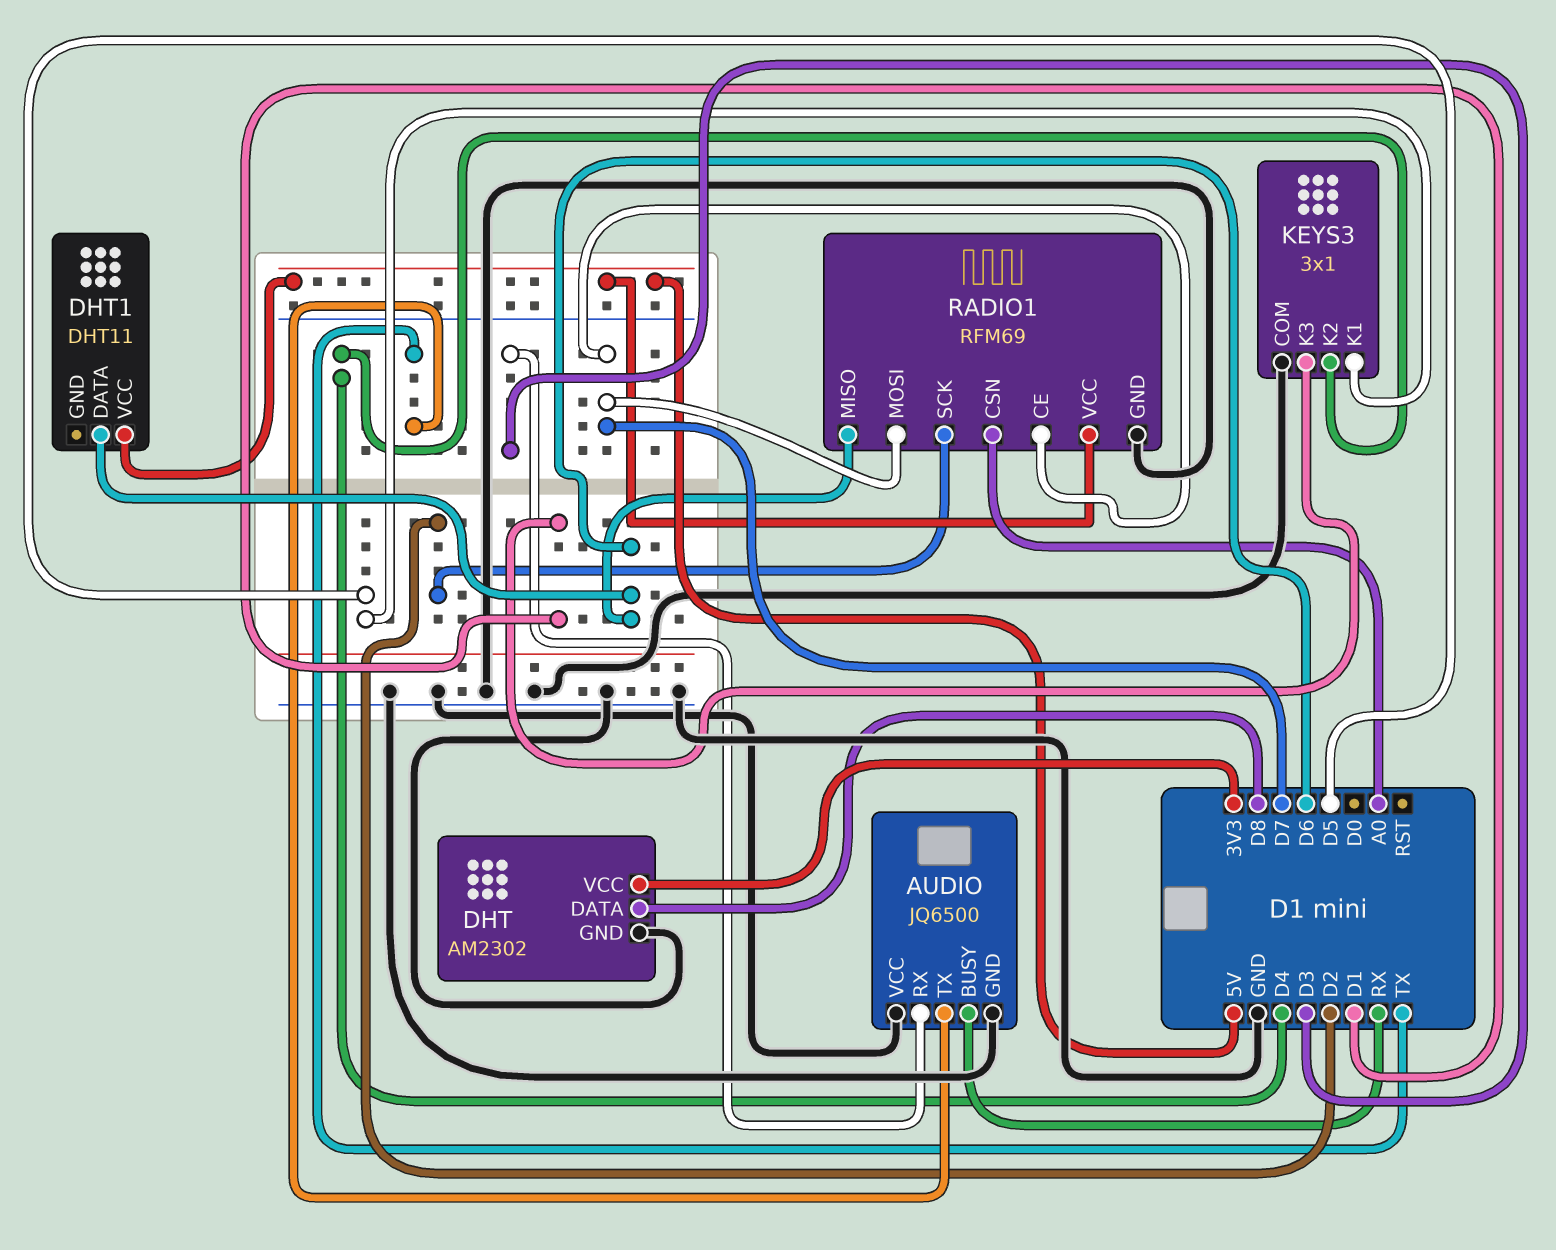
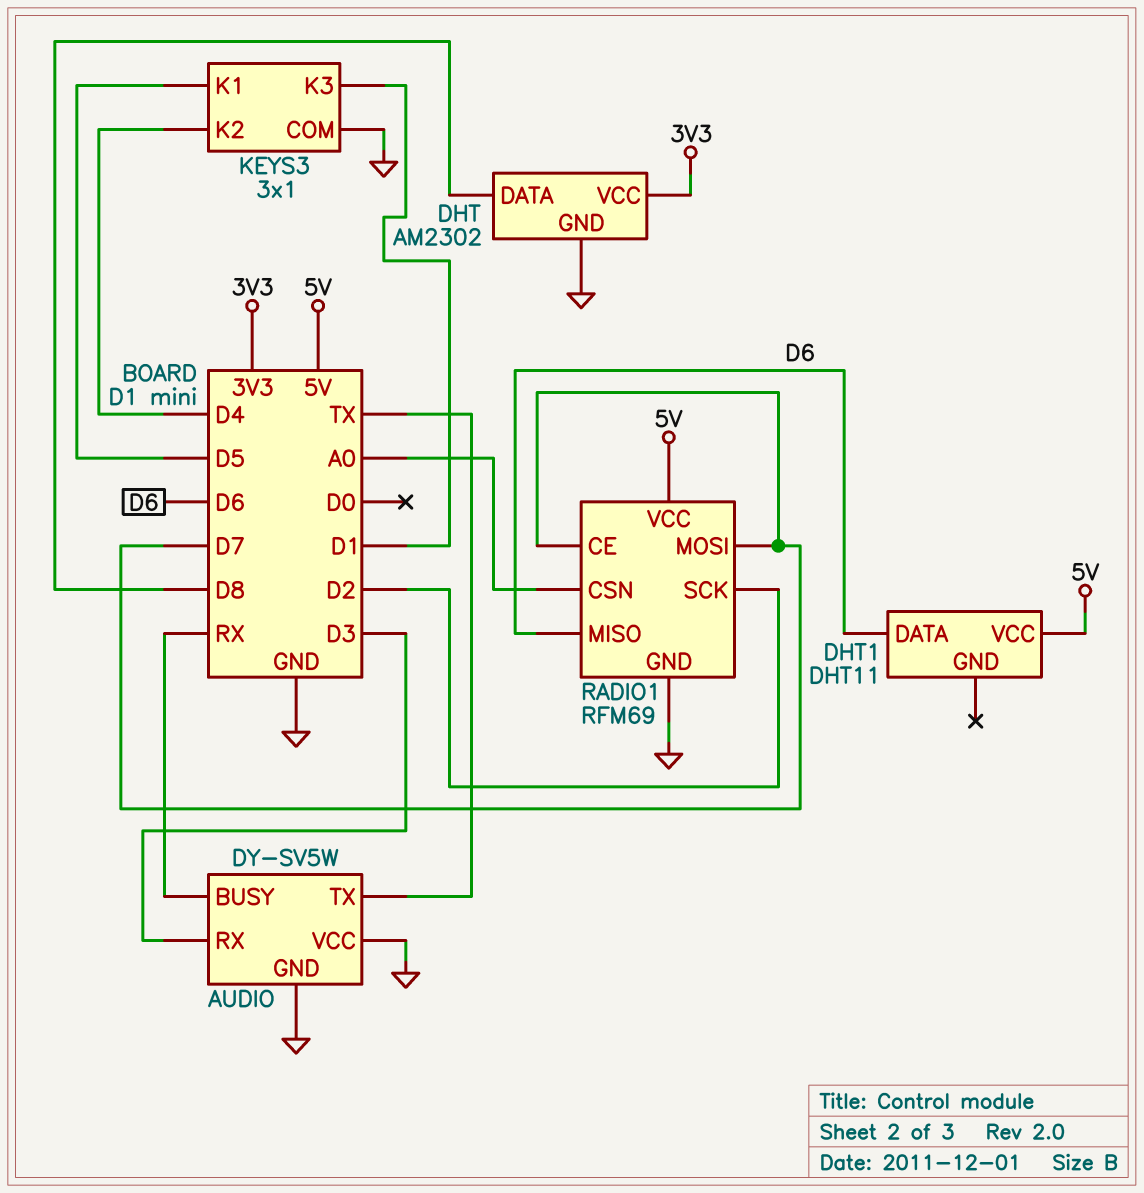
AUDIO: JQ6500 -> DY-SV5W

